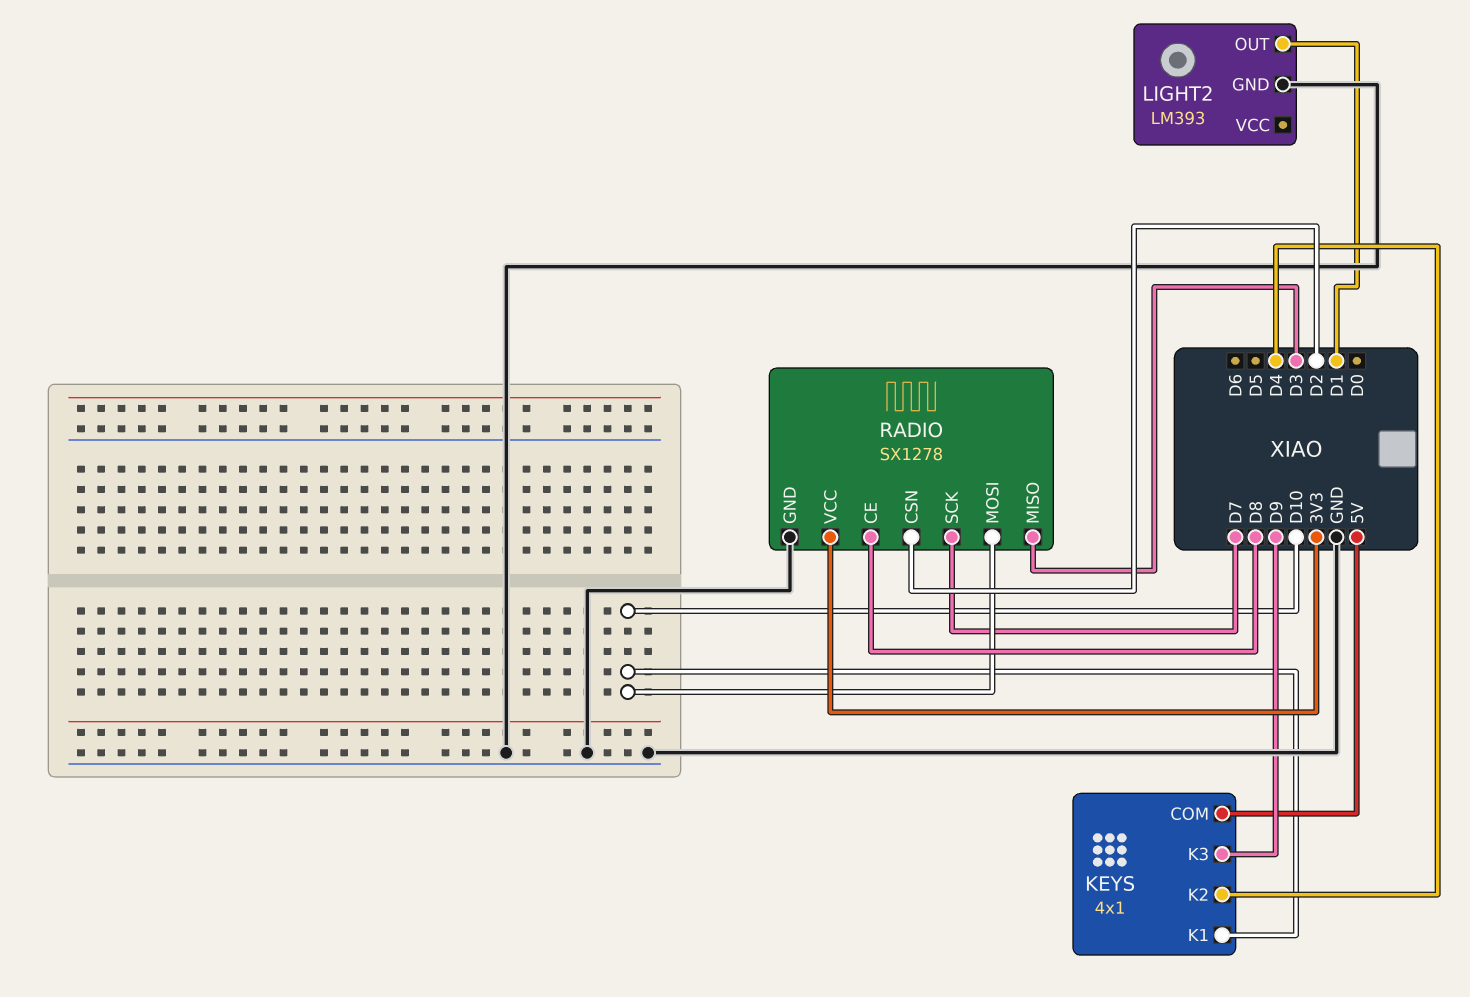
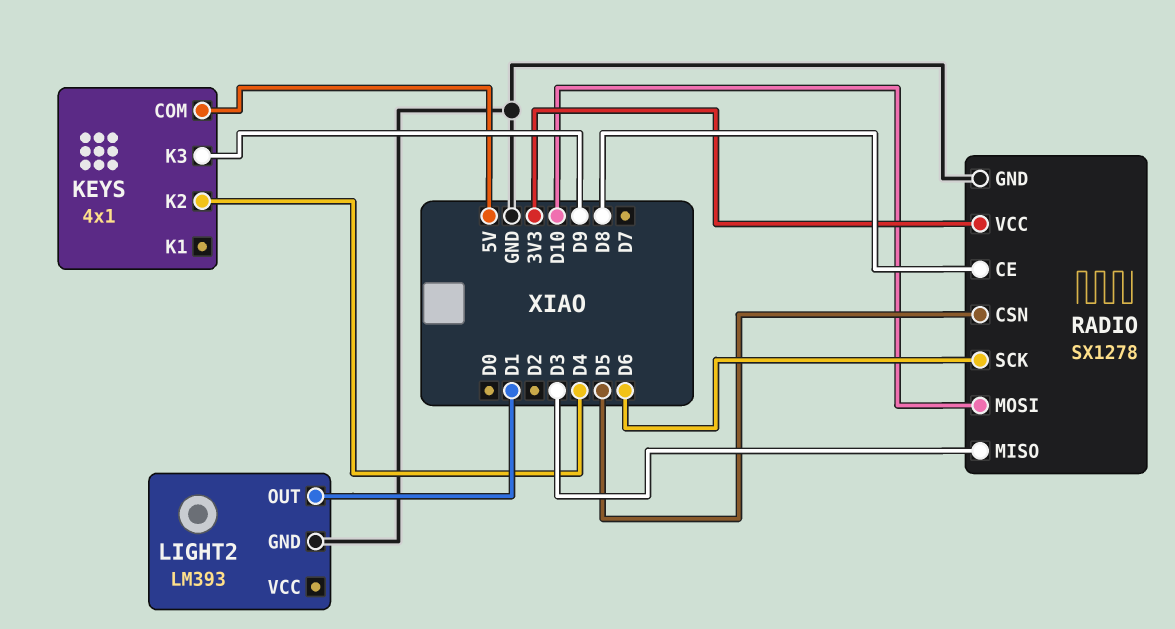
KEYS pin K1: D10 -> none
RADIO pin CSN: D2 -> D5
RADIO pin SCK: D7 -> D6

